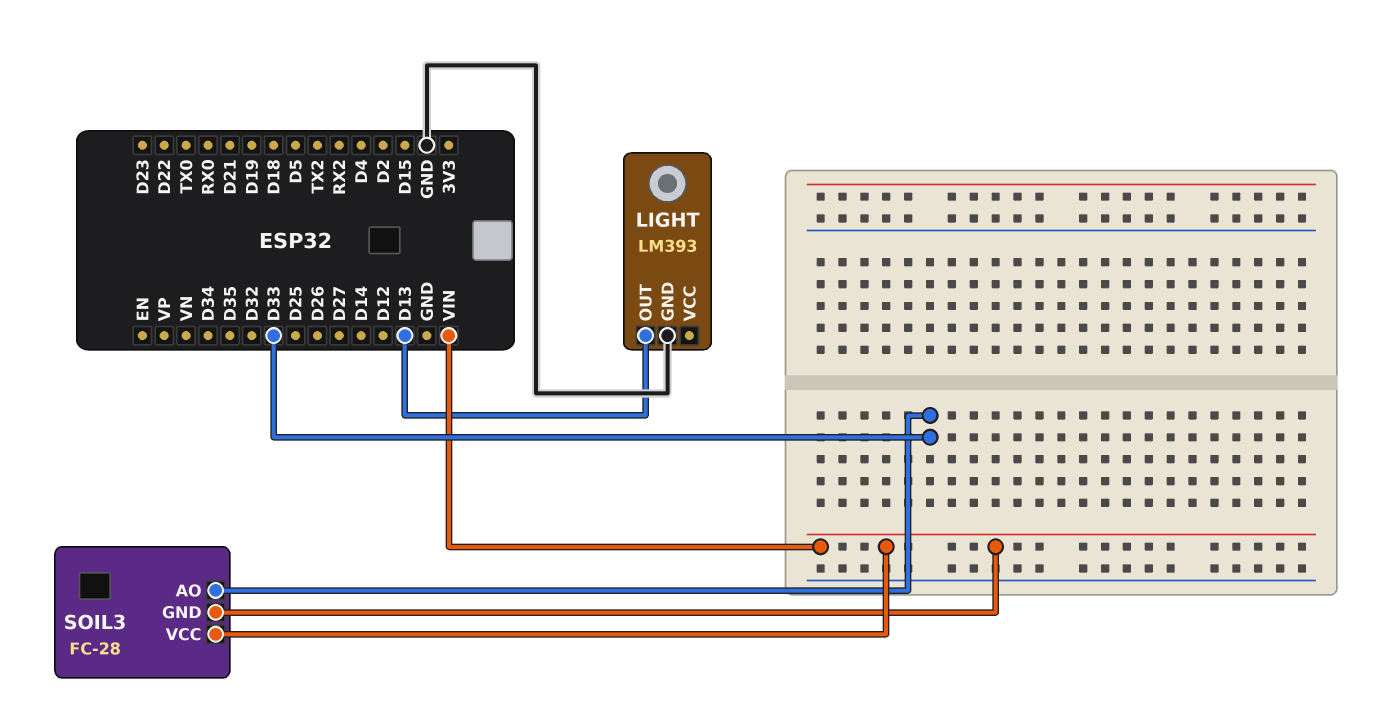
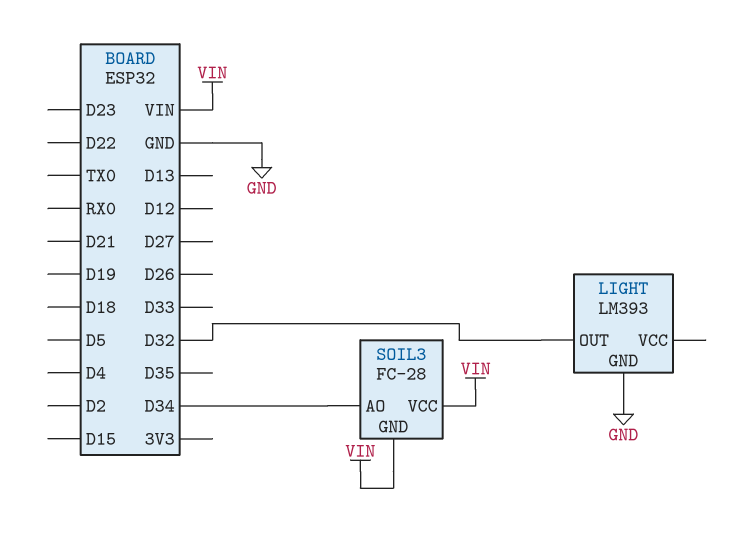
LIGHT pin OUT: D13 -> D32
SOIL3 pin AO: D33 -> D34

